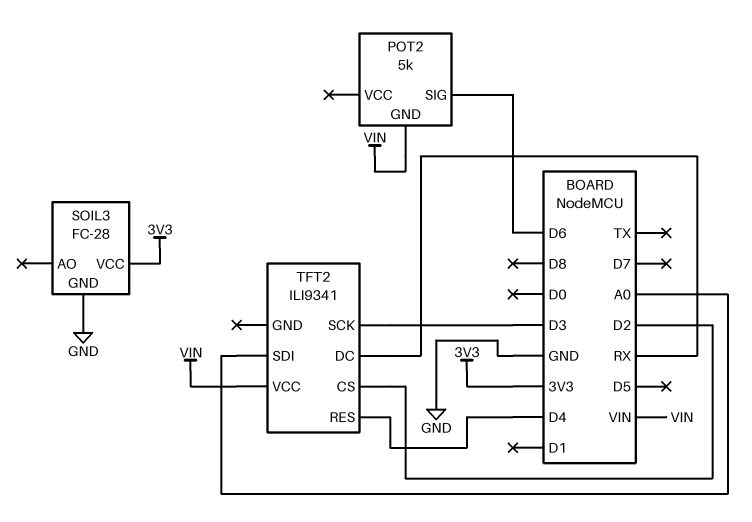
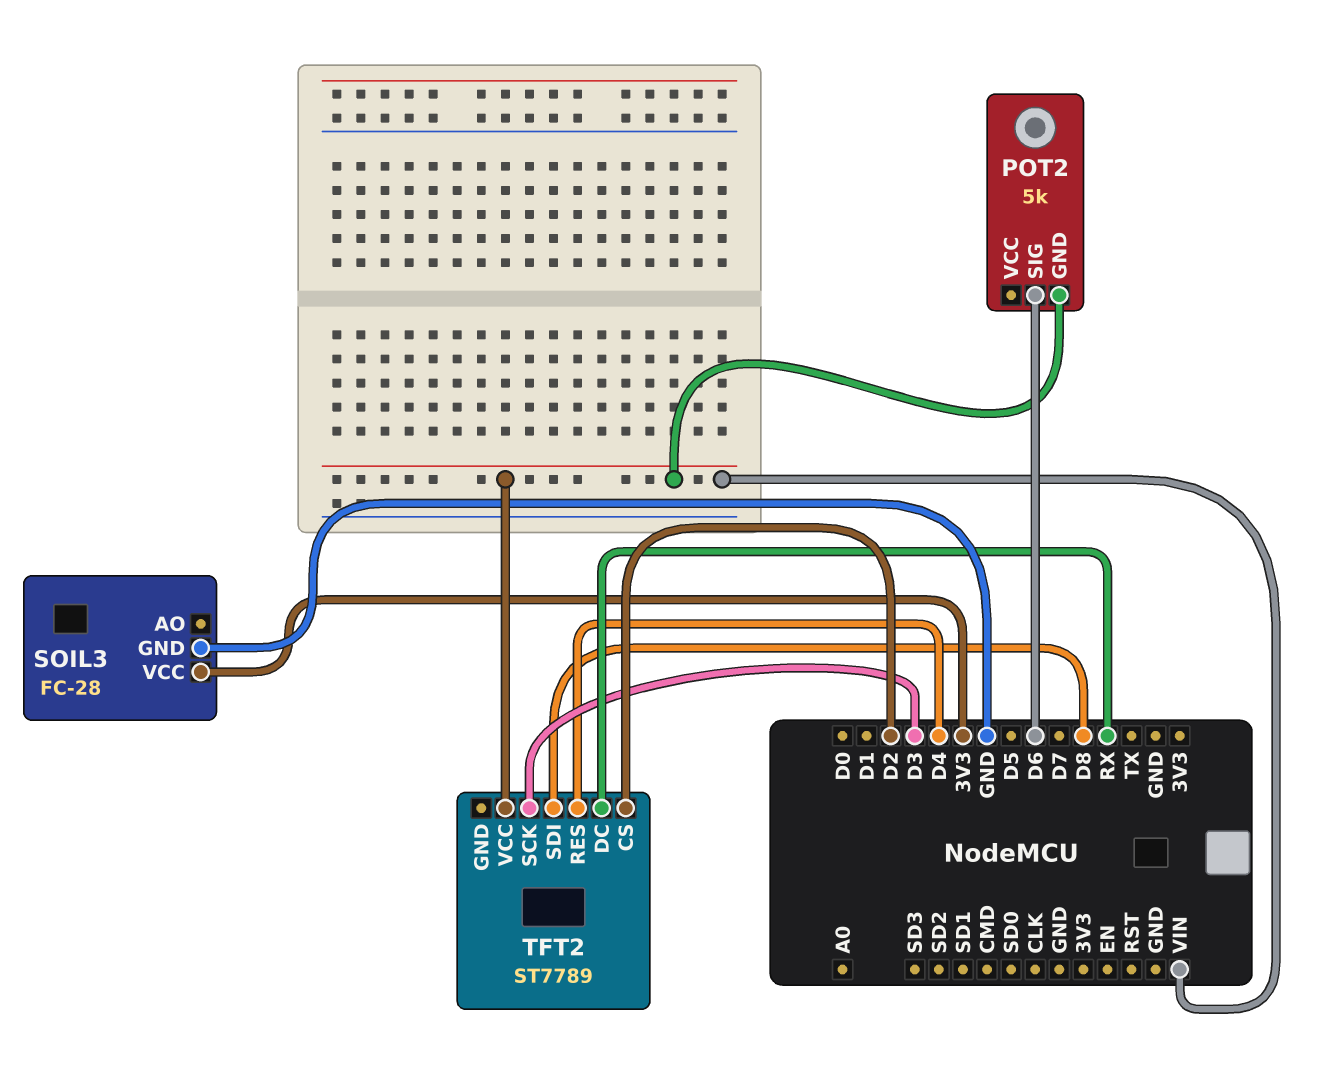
TFT2: ILI9341 -> ST7789
TFT2 pin SDI: A0 -> D8

